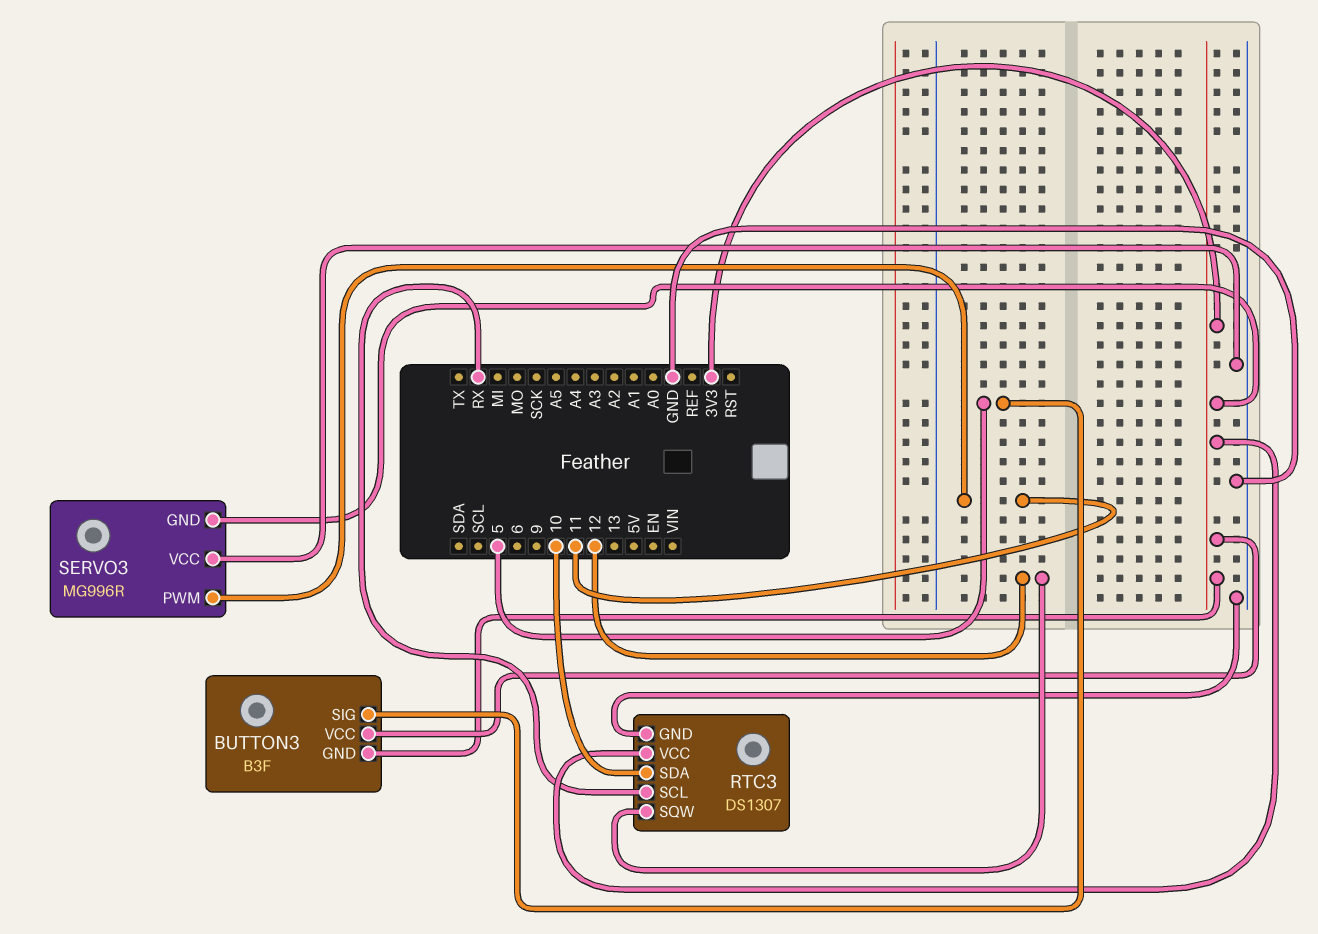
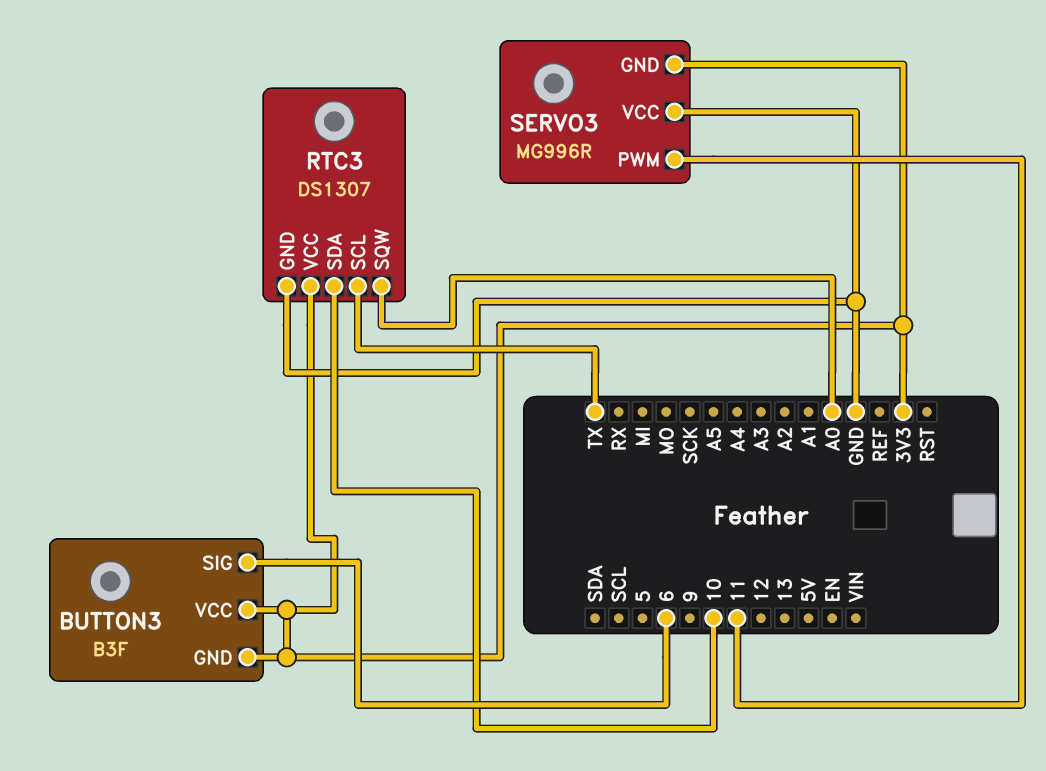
BUTTON3 pin SIG: 5 -> 6
RTC3 pin SCL: RX -> TX
RTC3 pin SQW: 12 -> A0

